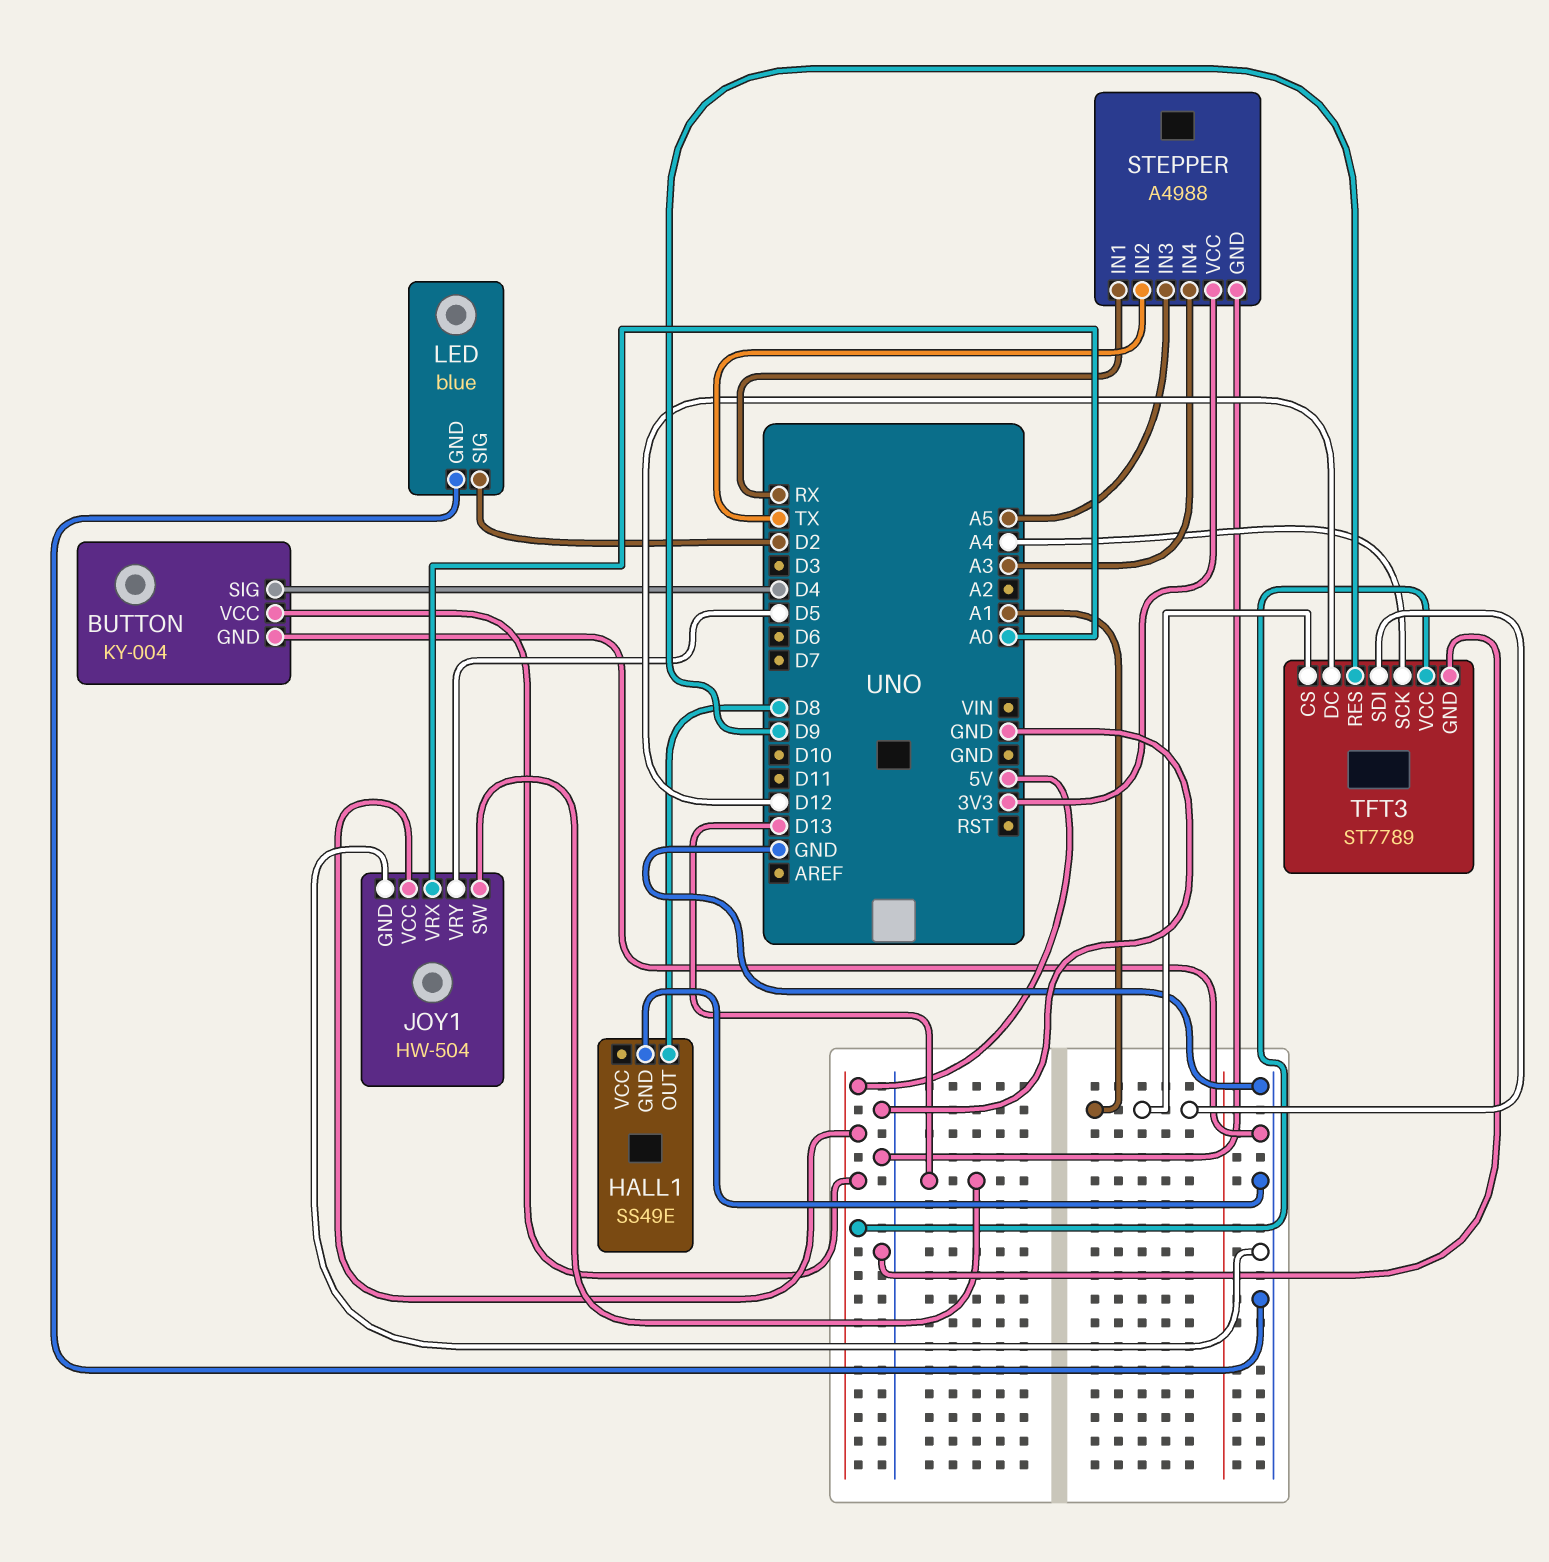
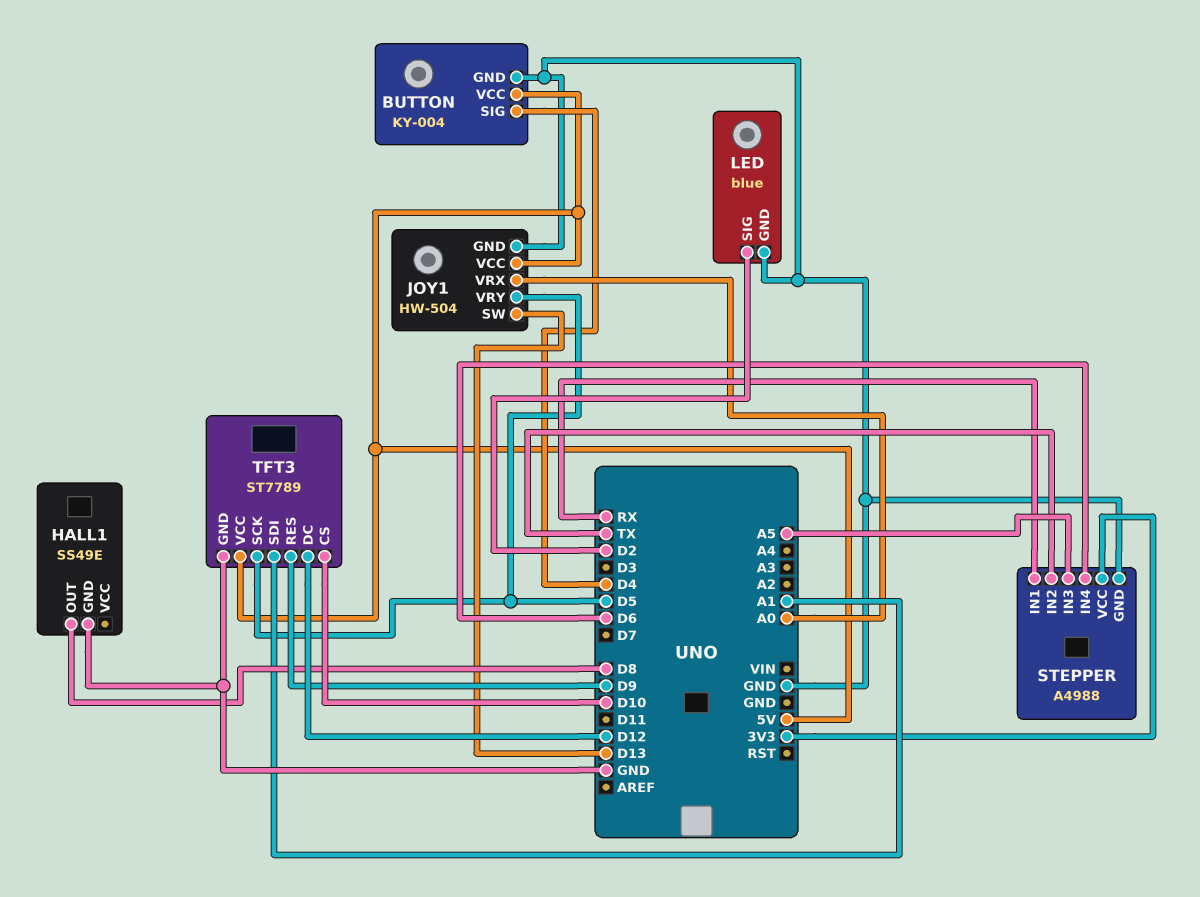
STEPPER pin IN4: A3 -> D6
TFT3 pin CS: A1 -> D10
TFT3 pin SCK: A4 -> D5

